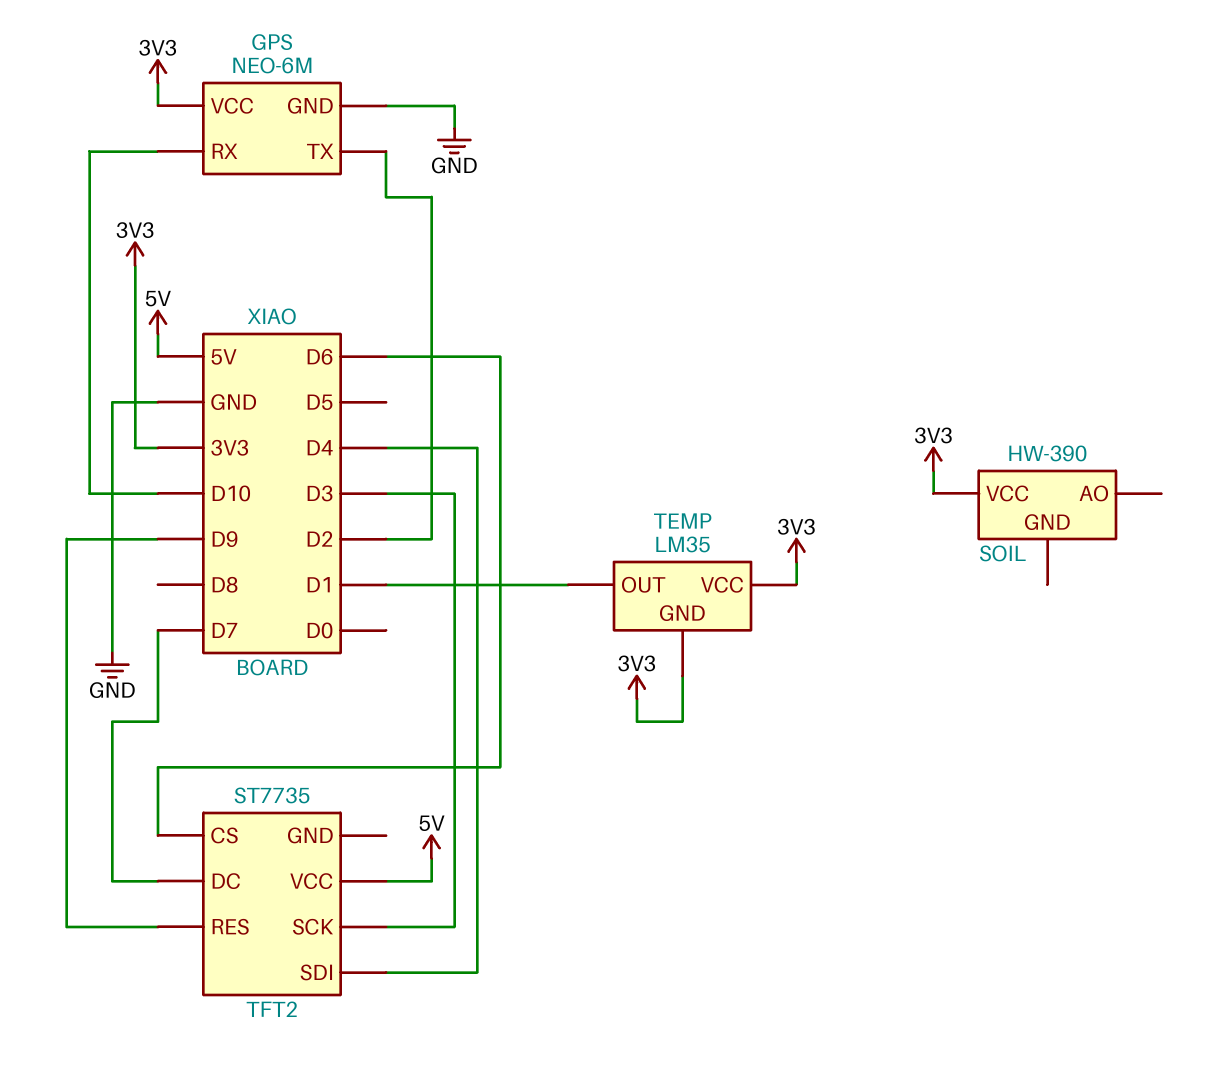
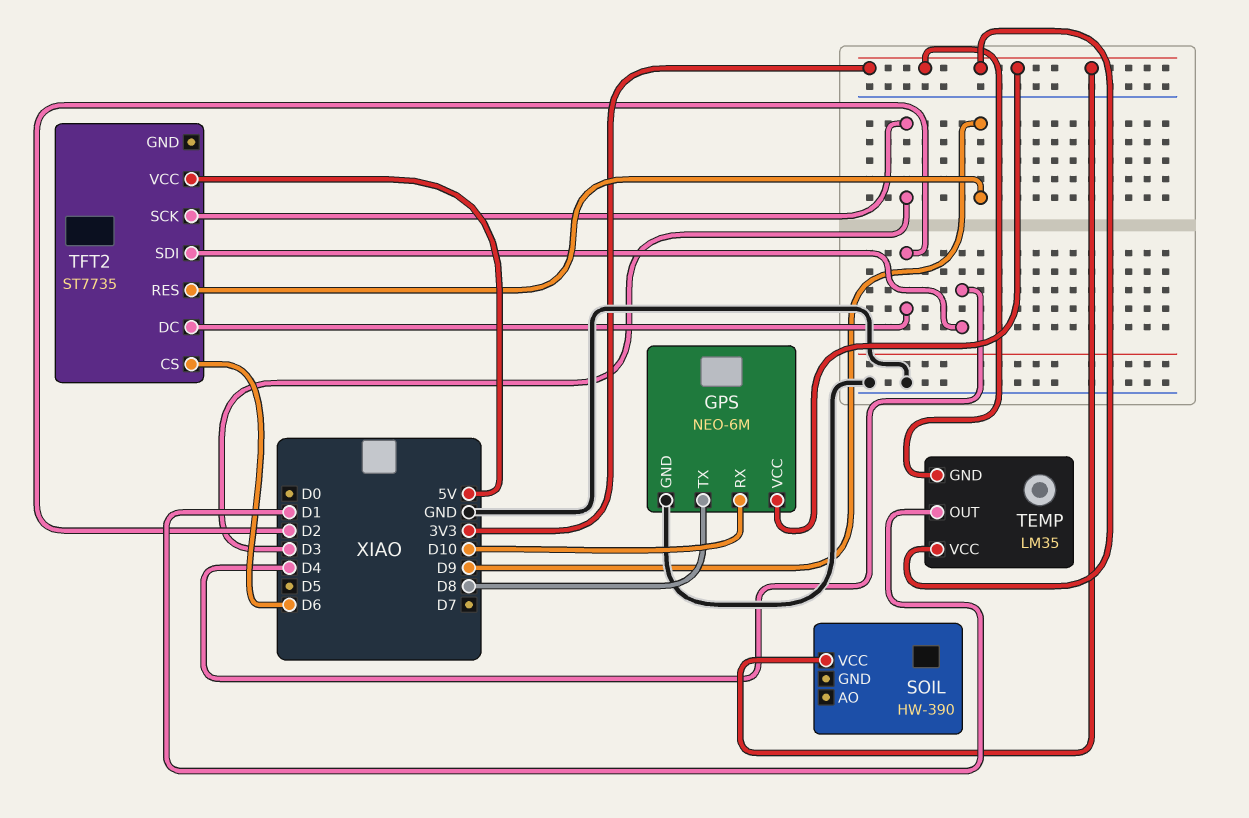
GPS pin TX: D2 -> D8
TFT2 pin DC: D7 -> D2

